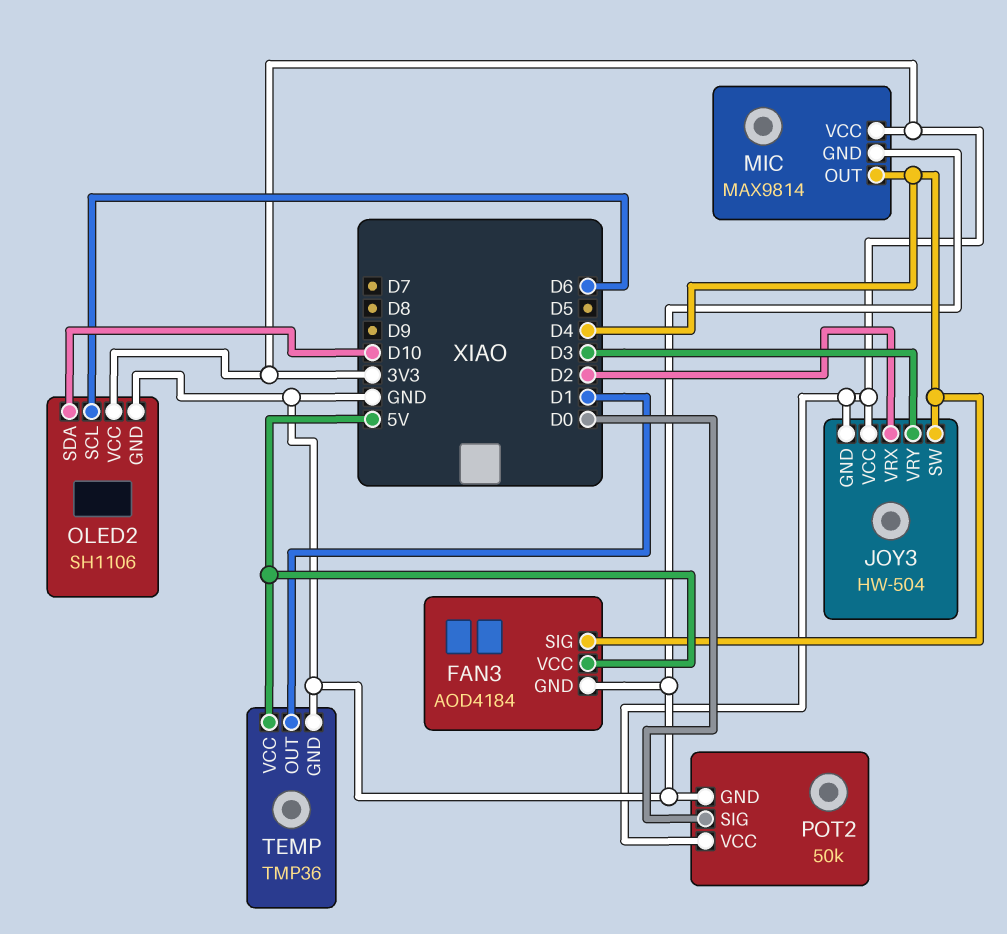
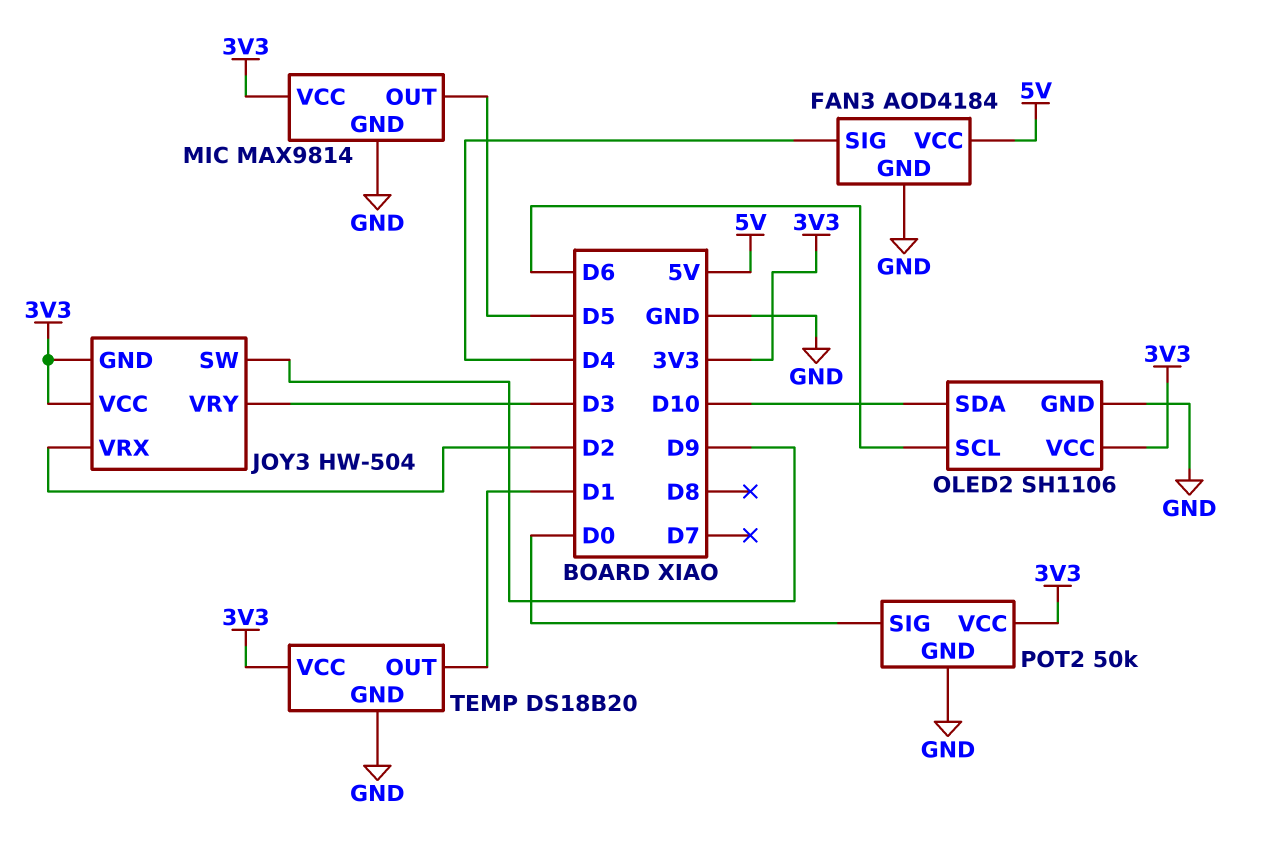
JOY3 pin SW: D4 -> D9
MIC pin OUT: D4 -> D5
TEMP: TMP36 -> DS18B20
TEMP pin VCC: 5V -> 3V3

